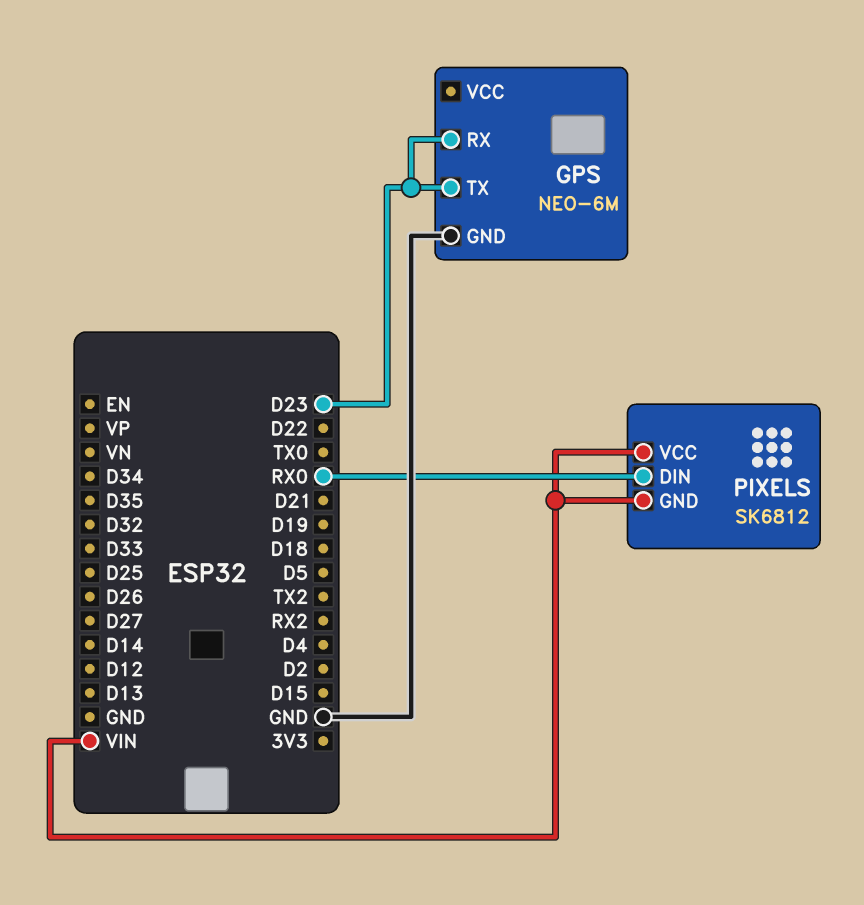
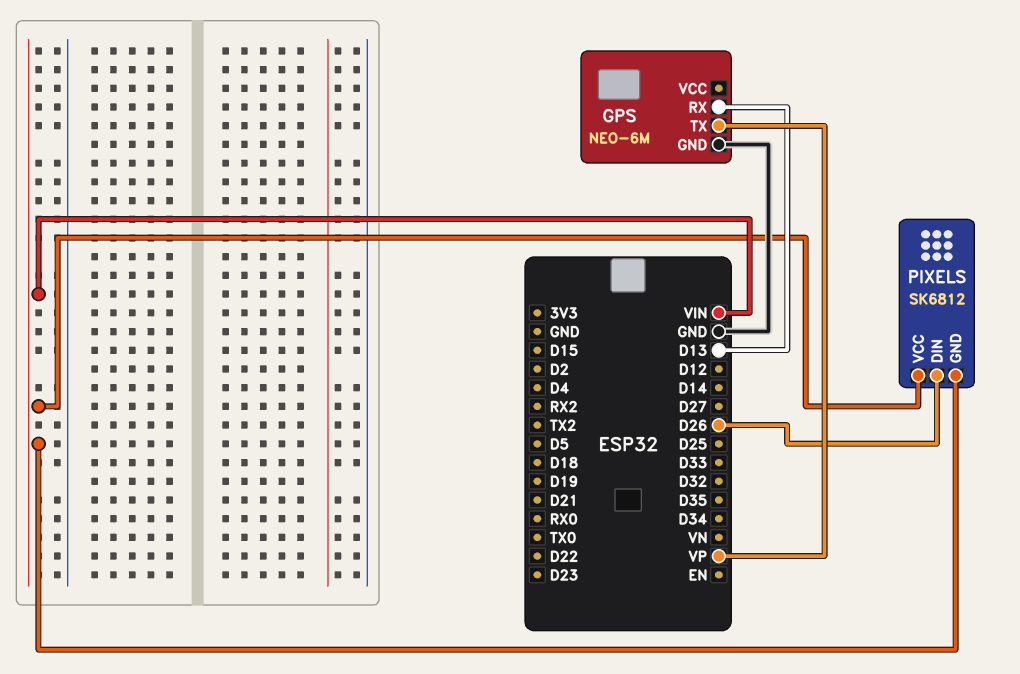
GPS pin RX: D23 -> D13
GPS pin TX: D23 -> VP
PIXELS pin DIN: RX0 -> D26

